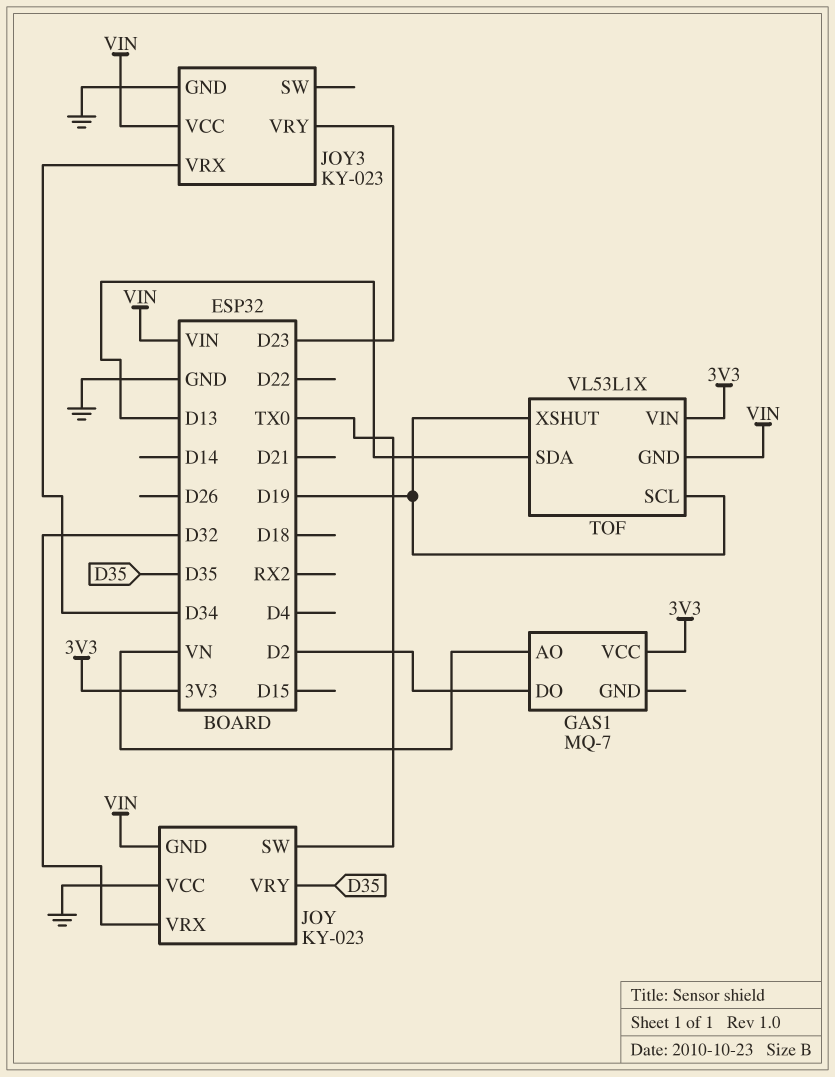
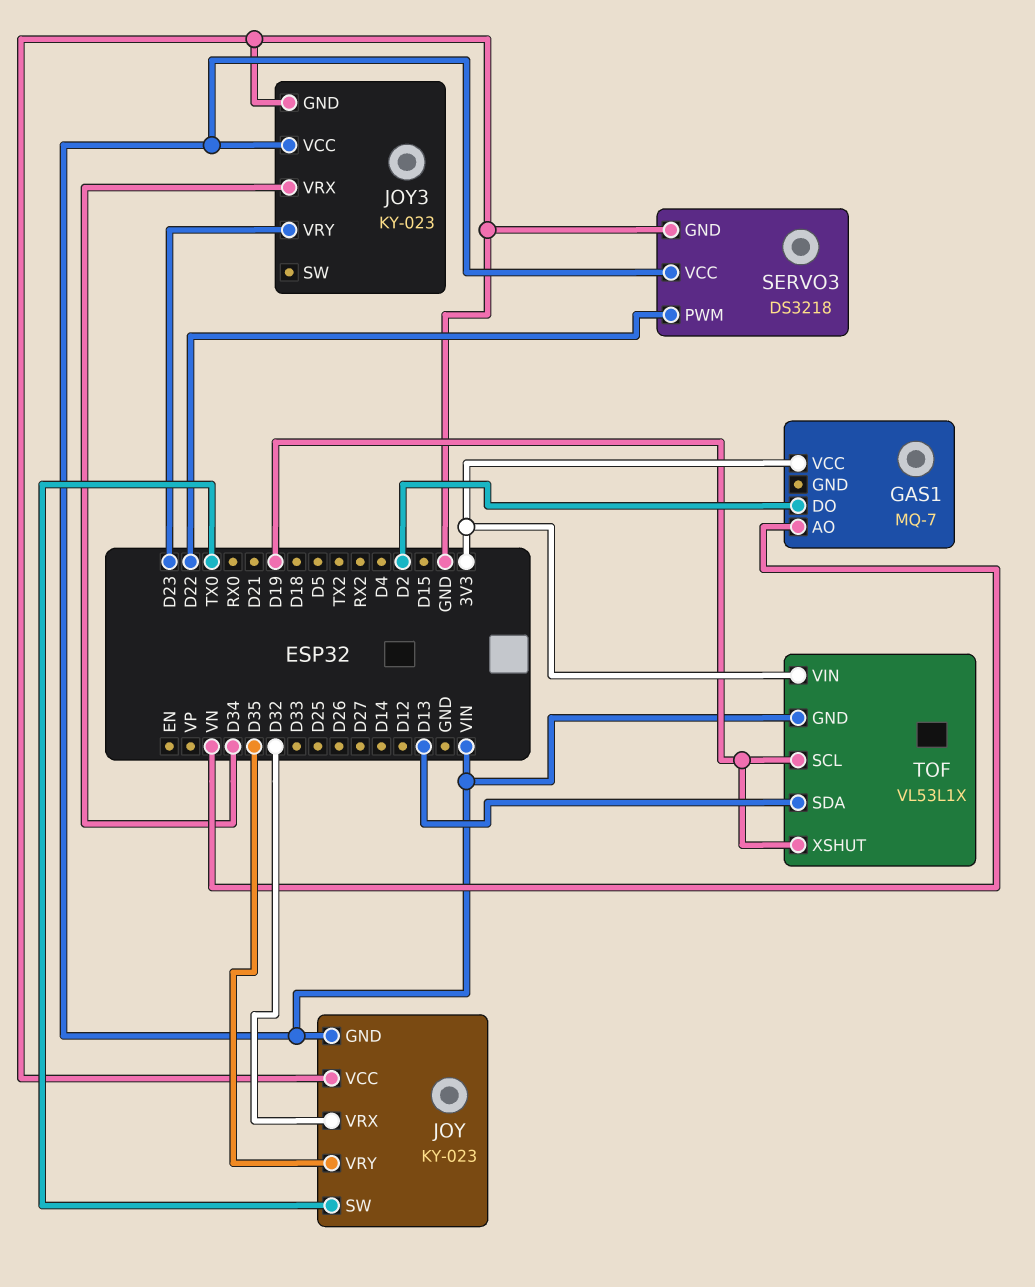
SERVO3: none -> DS3218
SERVO3 pin GND: none -> GND
SERVO3 pin PWM: none -> D22
SERVO3 pin VCC: none -> VIN

